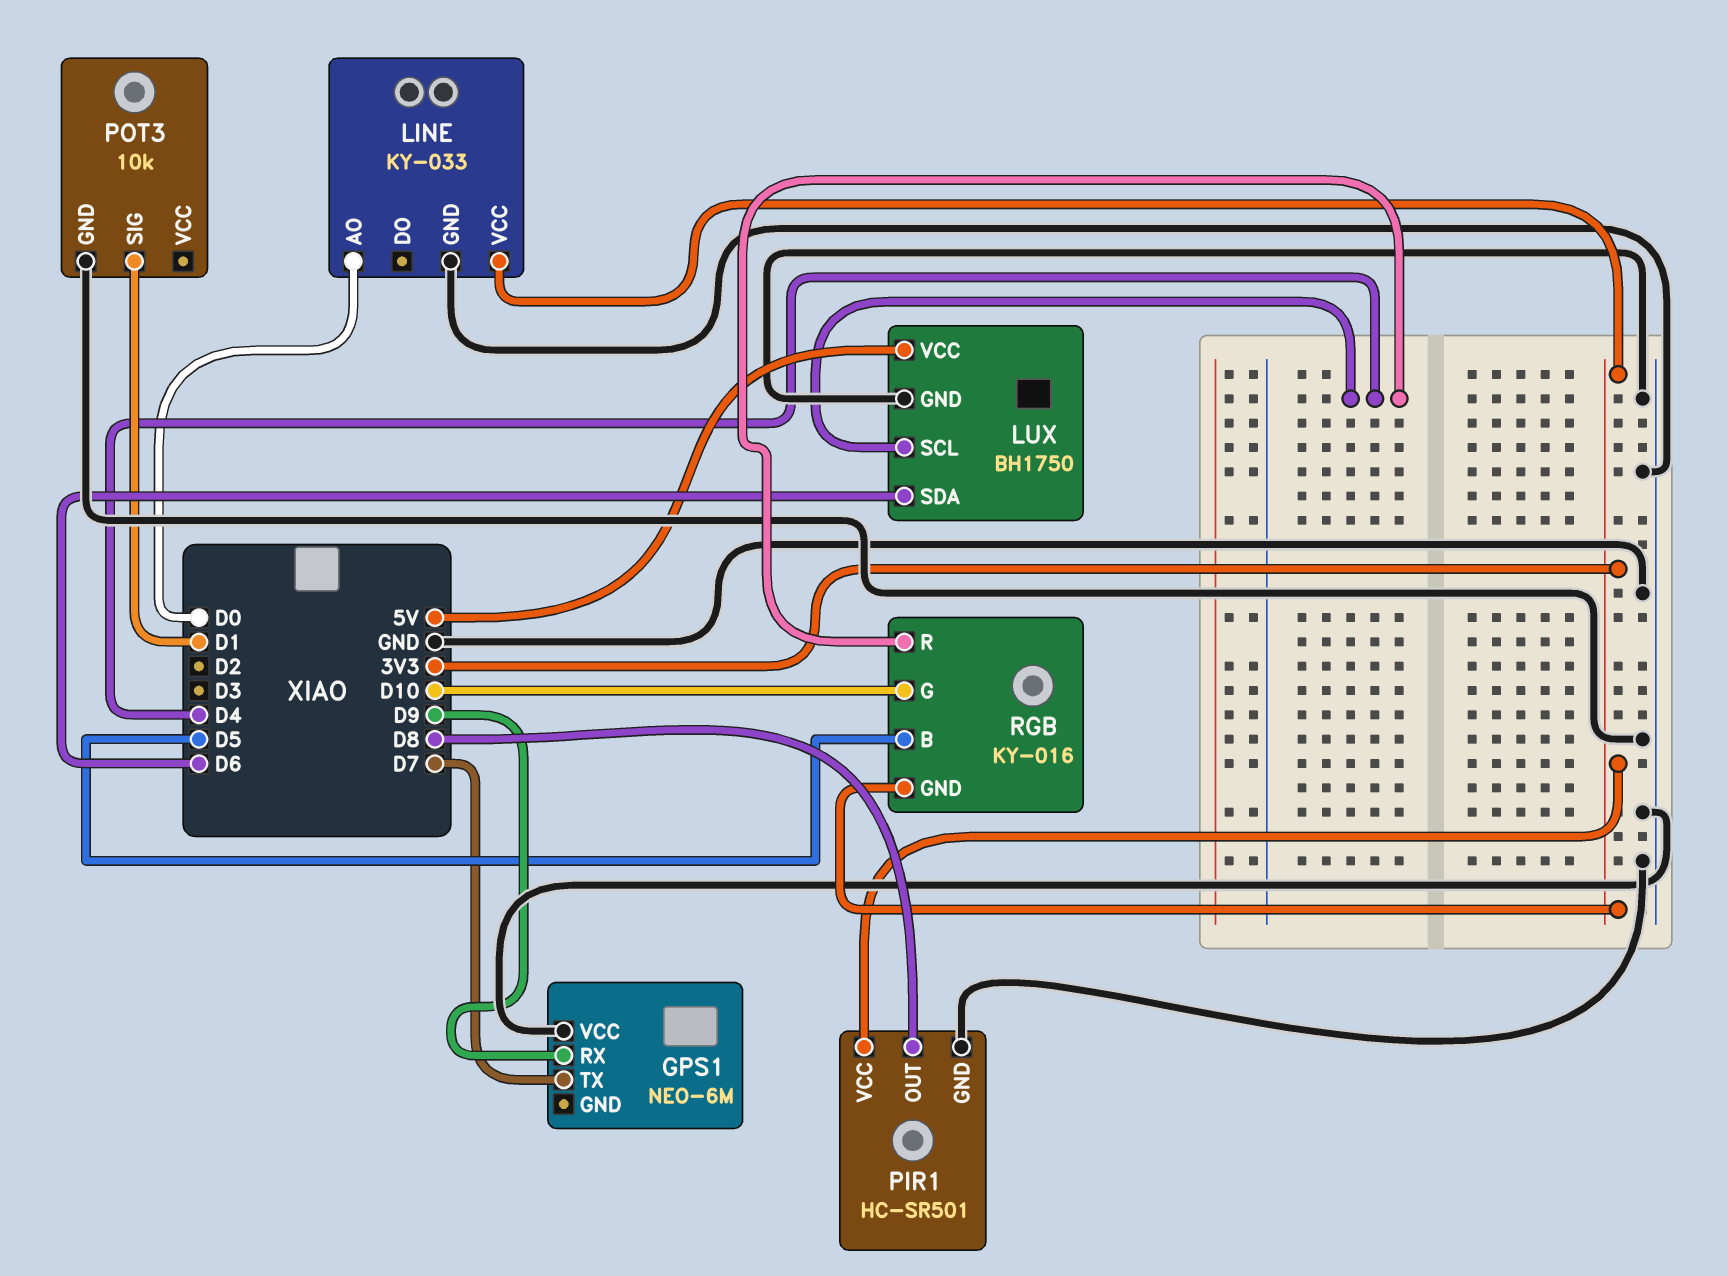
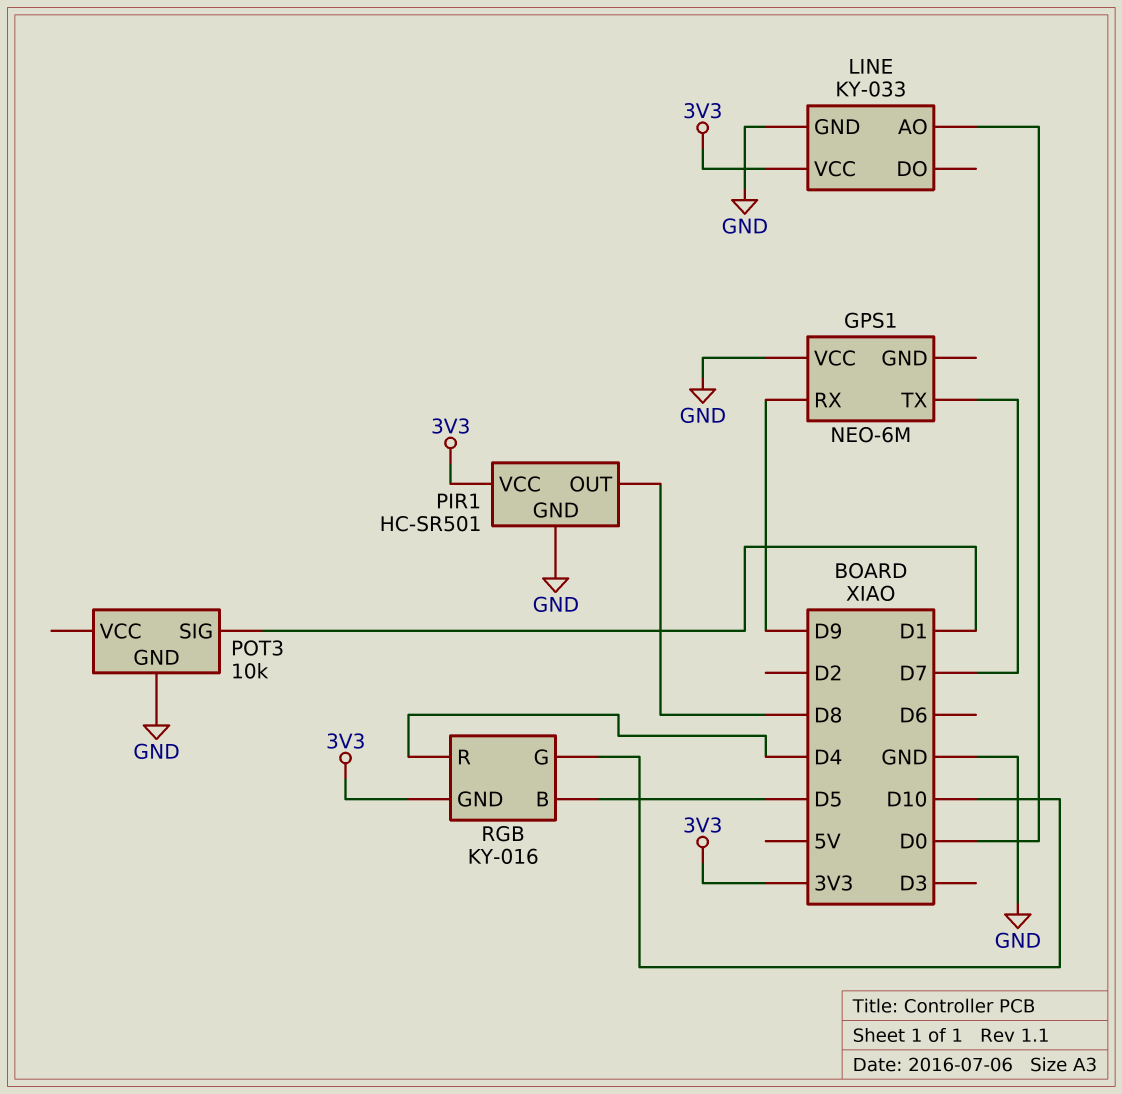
LUX: BH1750 -> none
LUX pin GND: GND -> none
LUX pin SCL: D4 -> none
LUX pin SDA: D6 -> none
LUX pin VCC: 5V -> none

